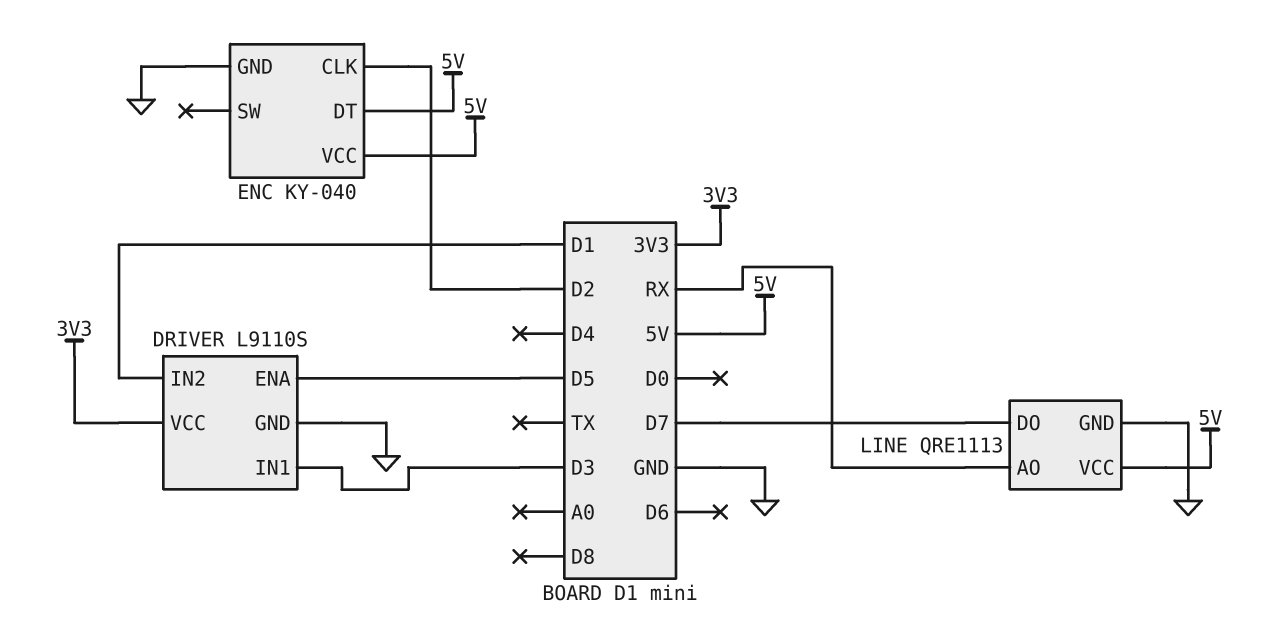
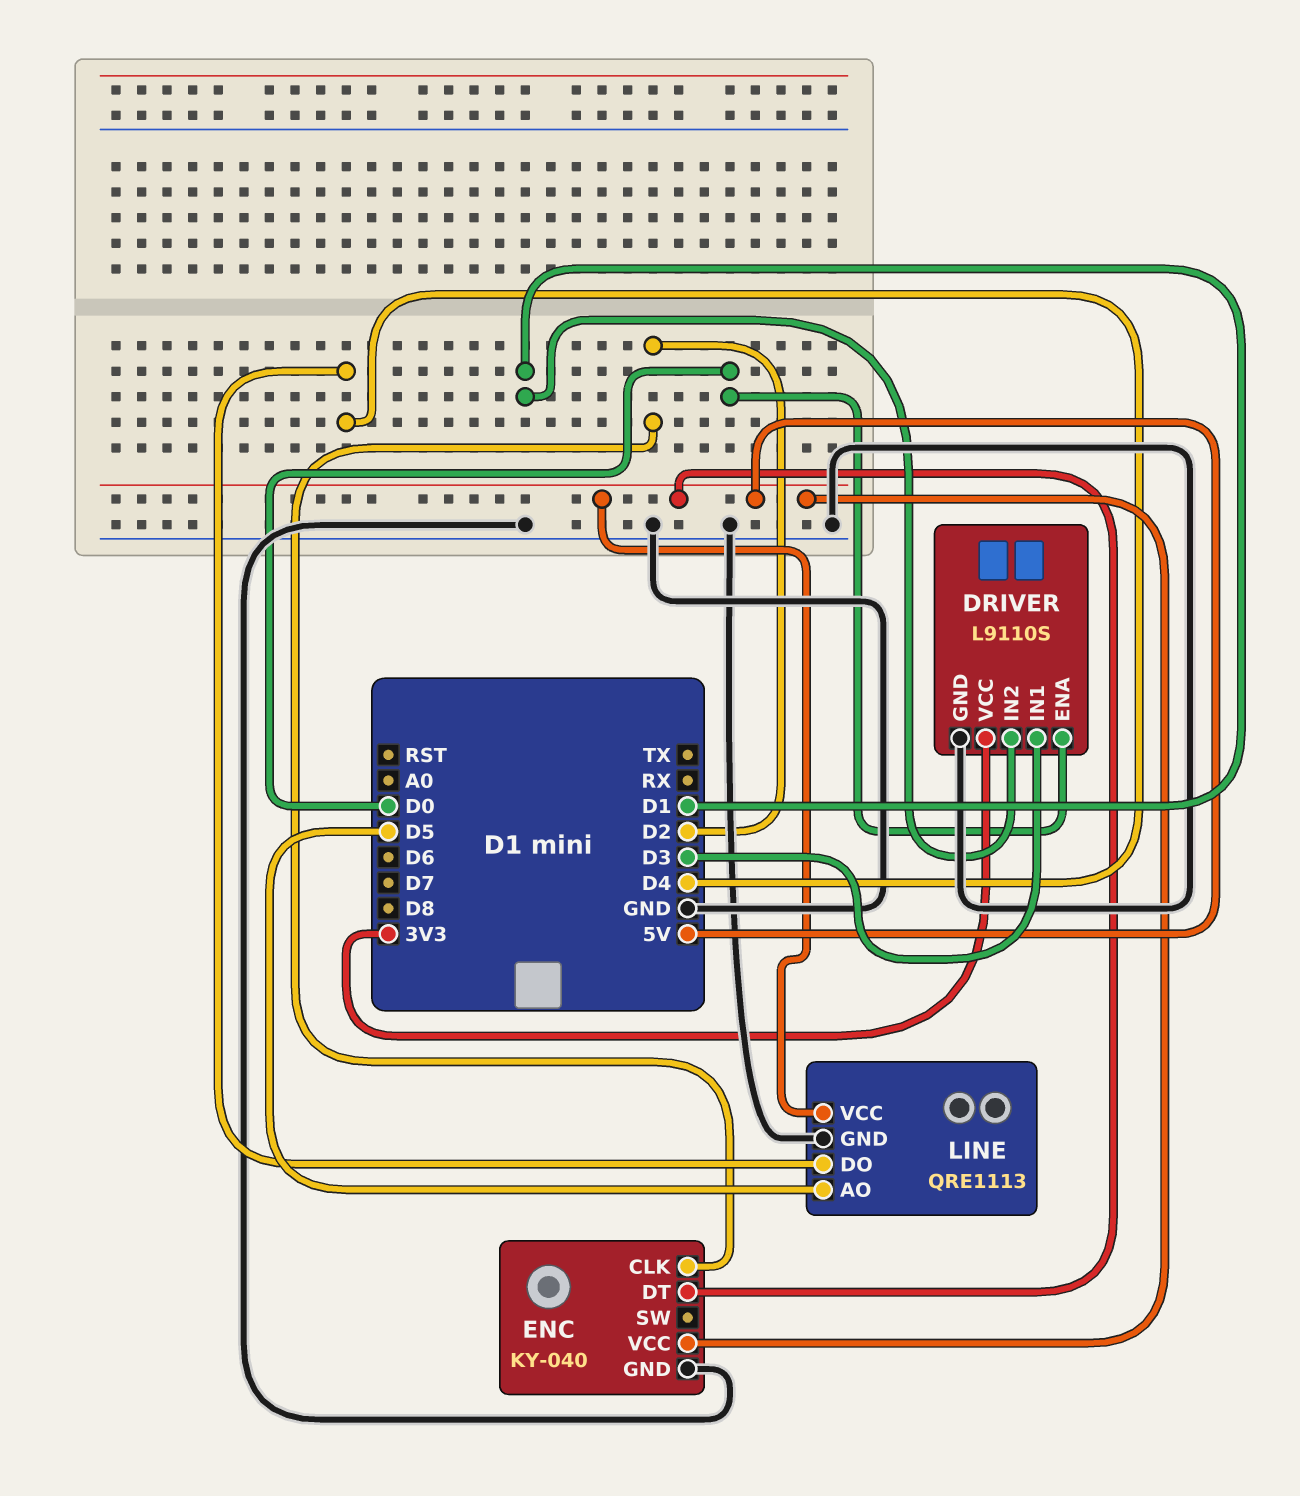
DRIVER pin ENA: D5 -> D0
LINE pin AO: RX -> D5
LINE pin DO: D7 -> D4

